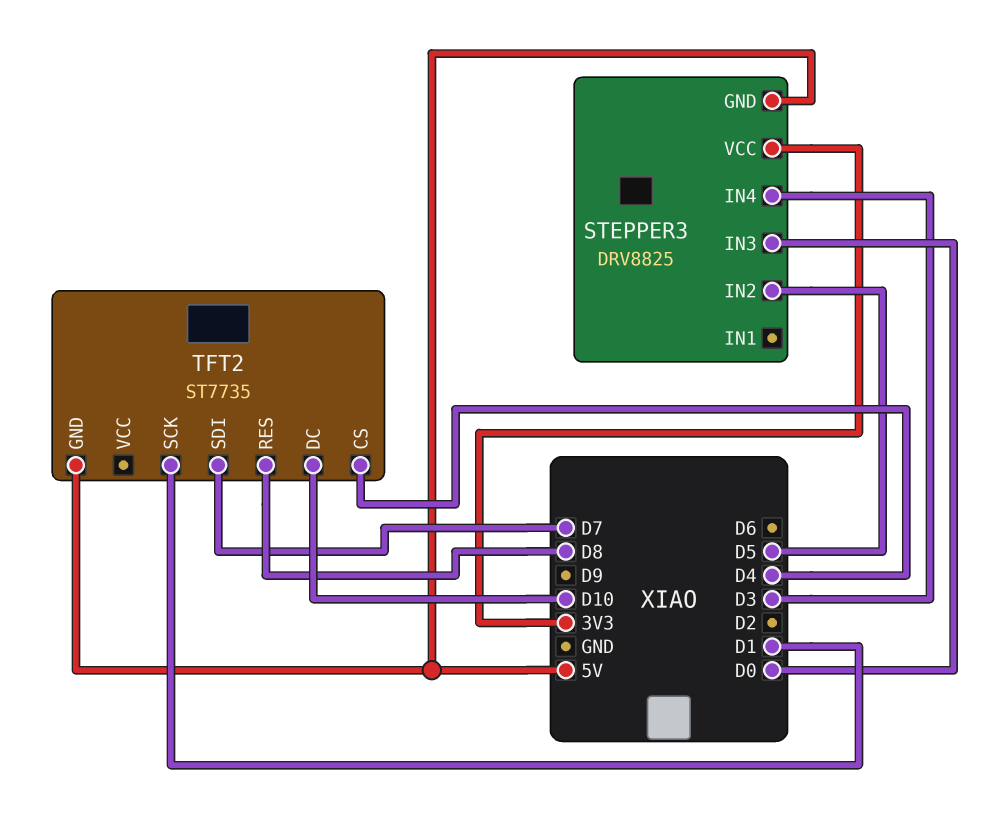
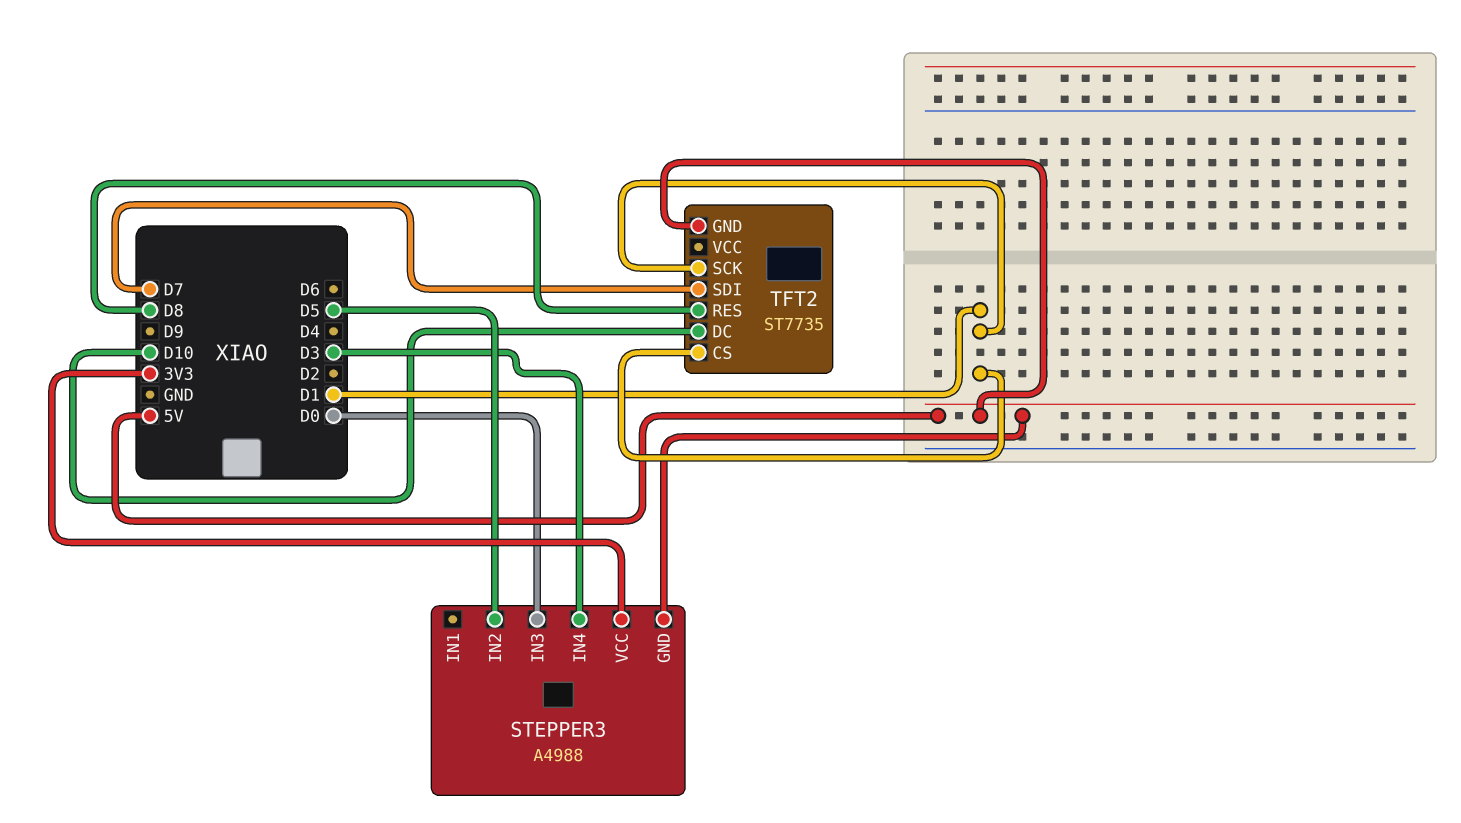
STEPPER3: DRV8825 -> A4988
TFT2 pin CS: D4 -> D1

